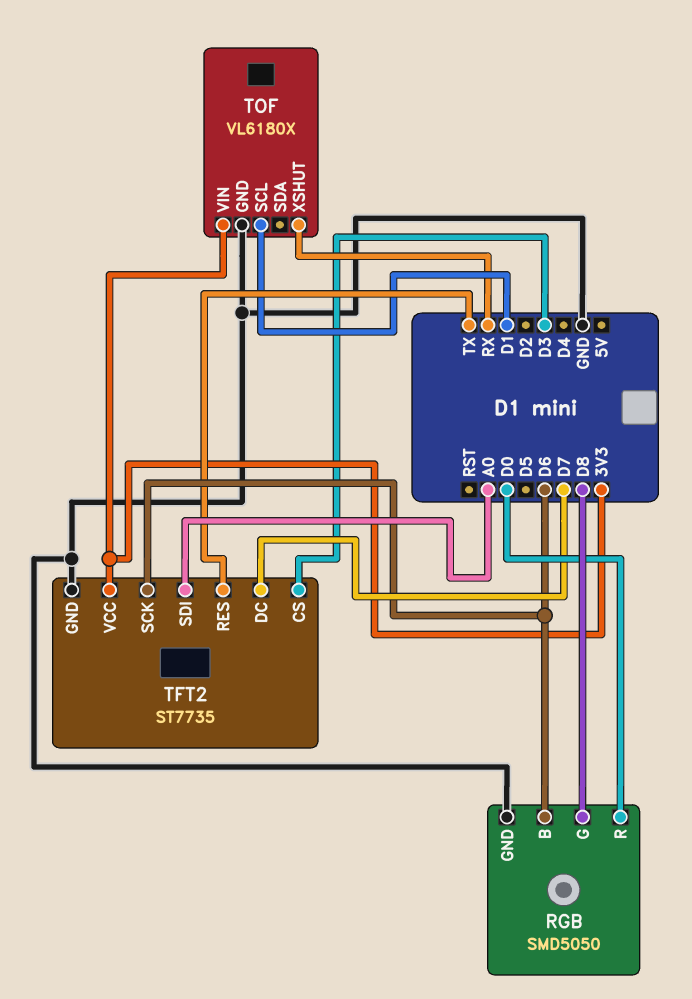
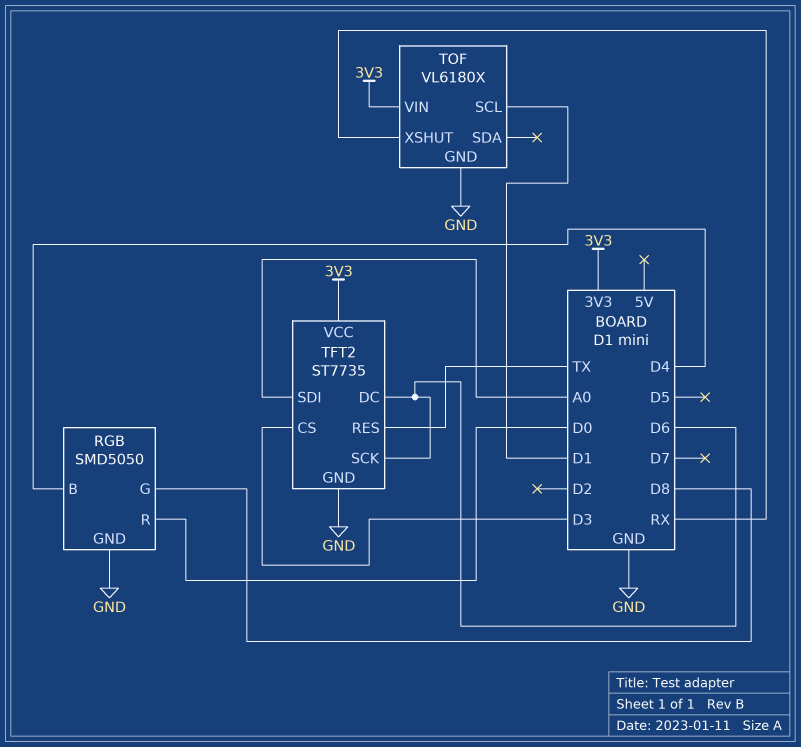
RGB pin B: D6 -> D4
TFT2 pin DC: D7 -> D6

